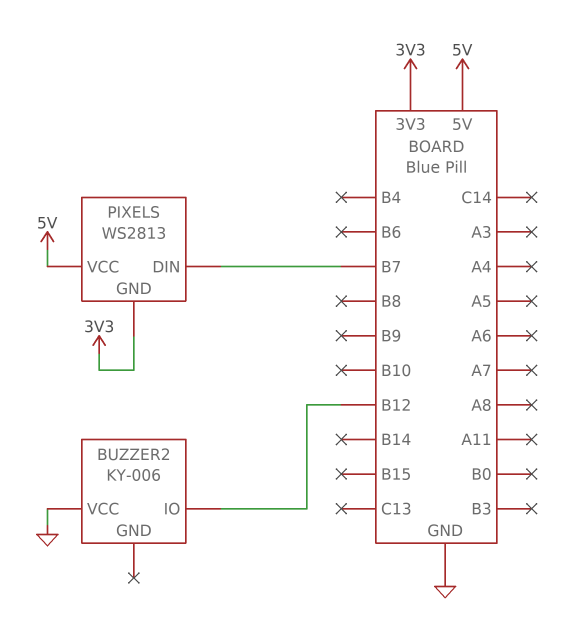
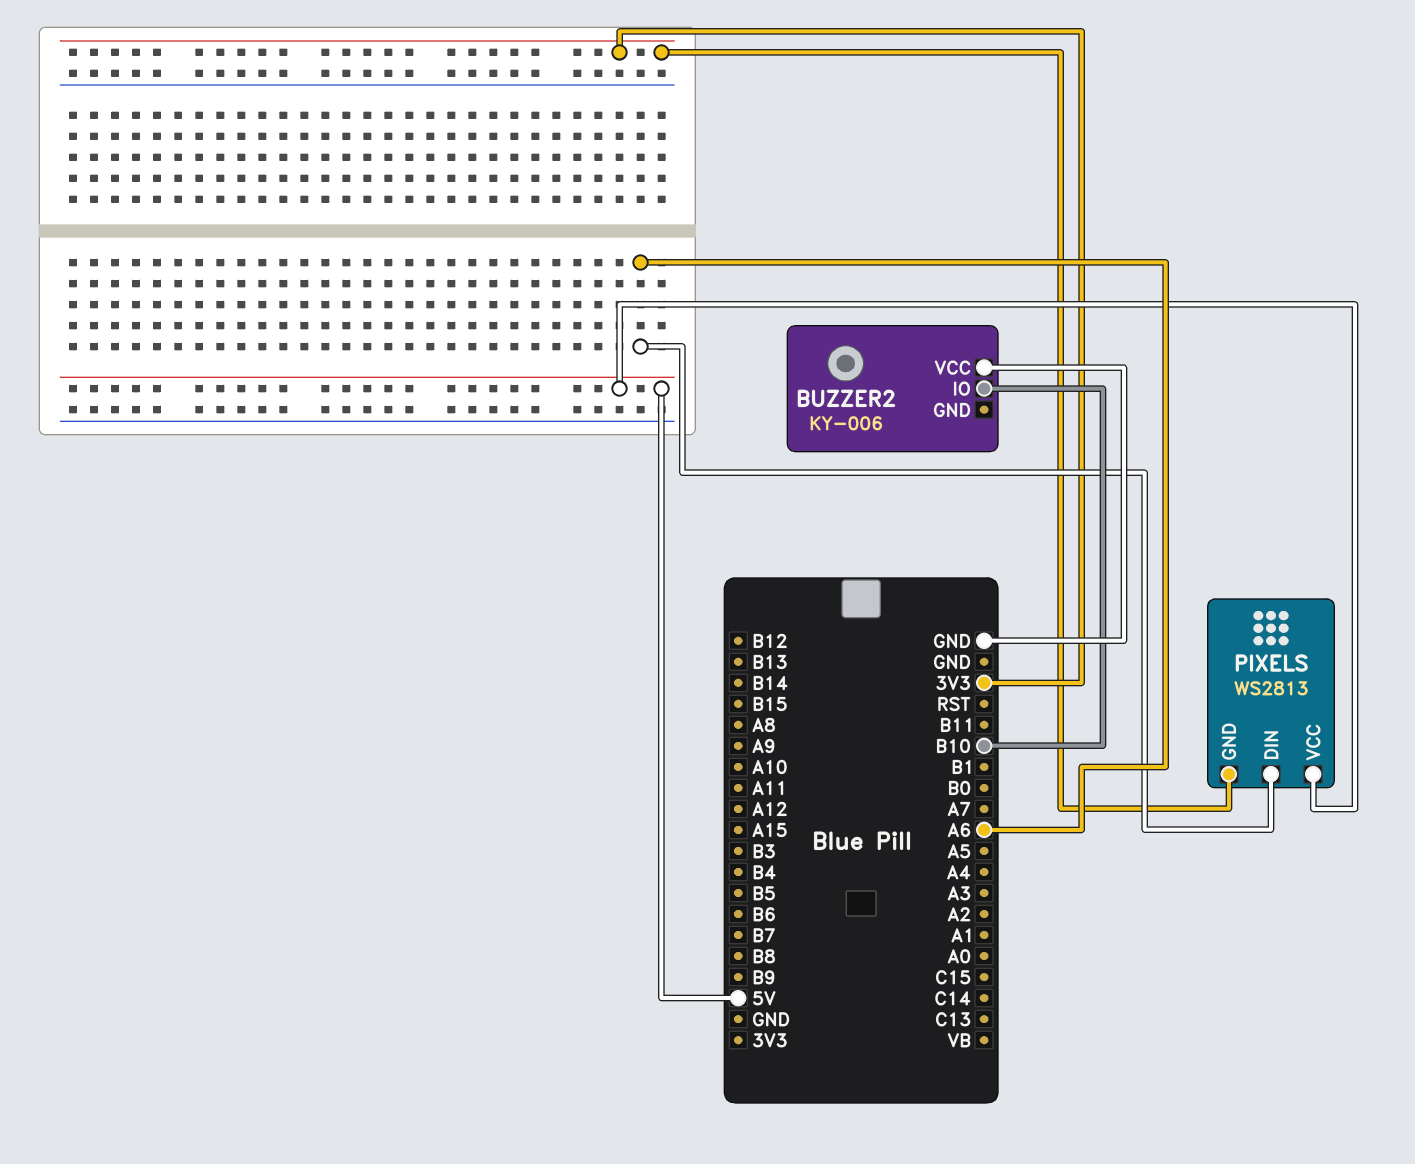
BUZZER2 pin IO: B12 -> B10
PIXELS pin DIN: B7 -> A6

